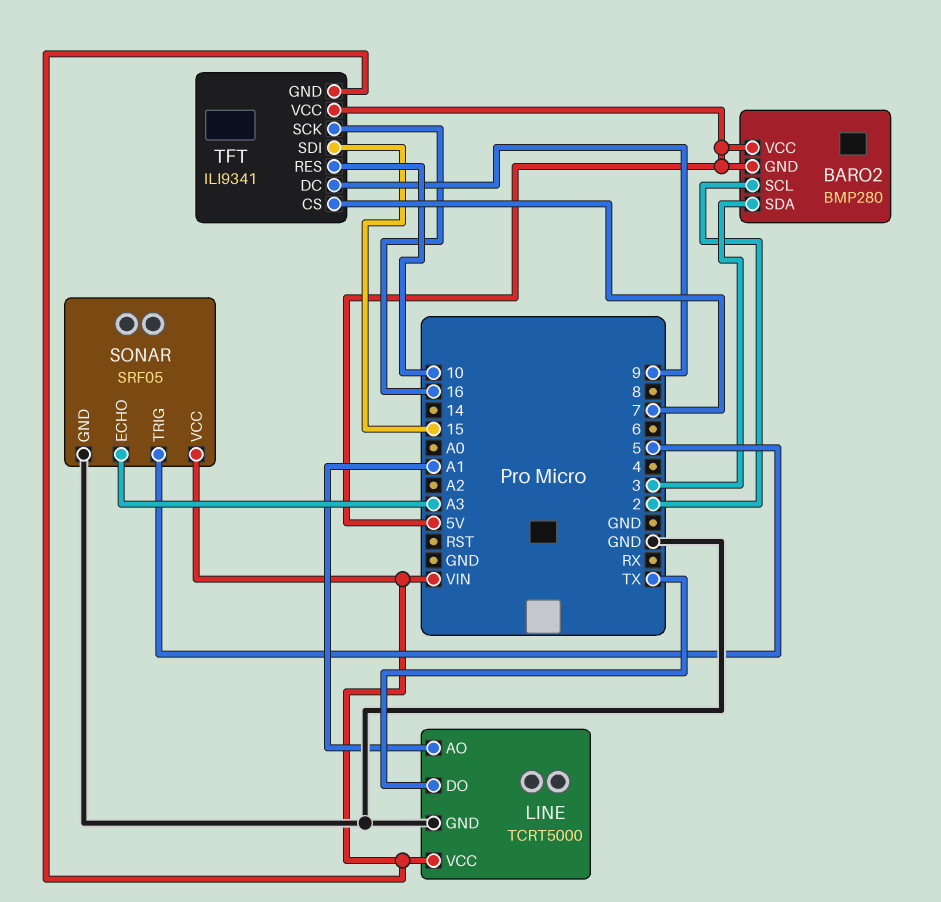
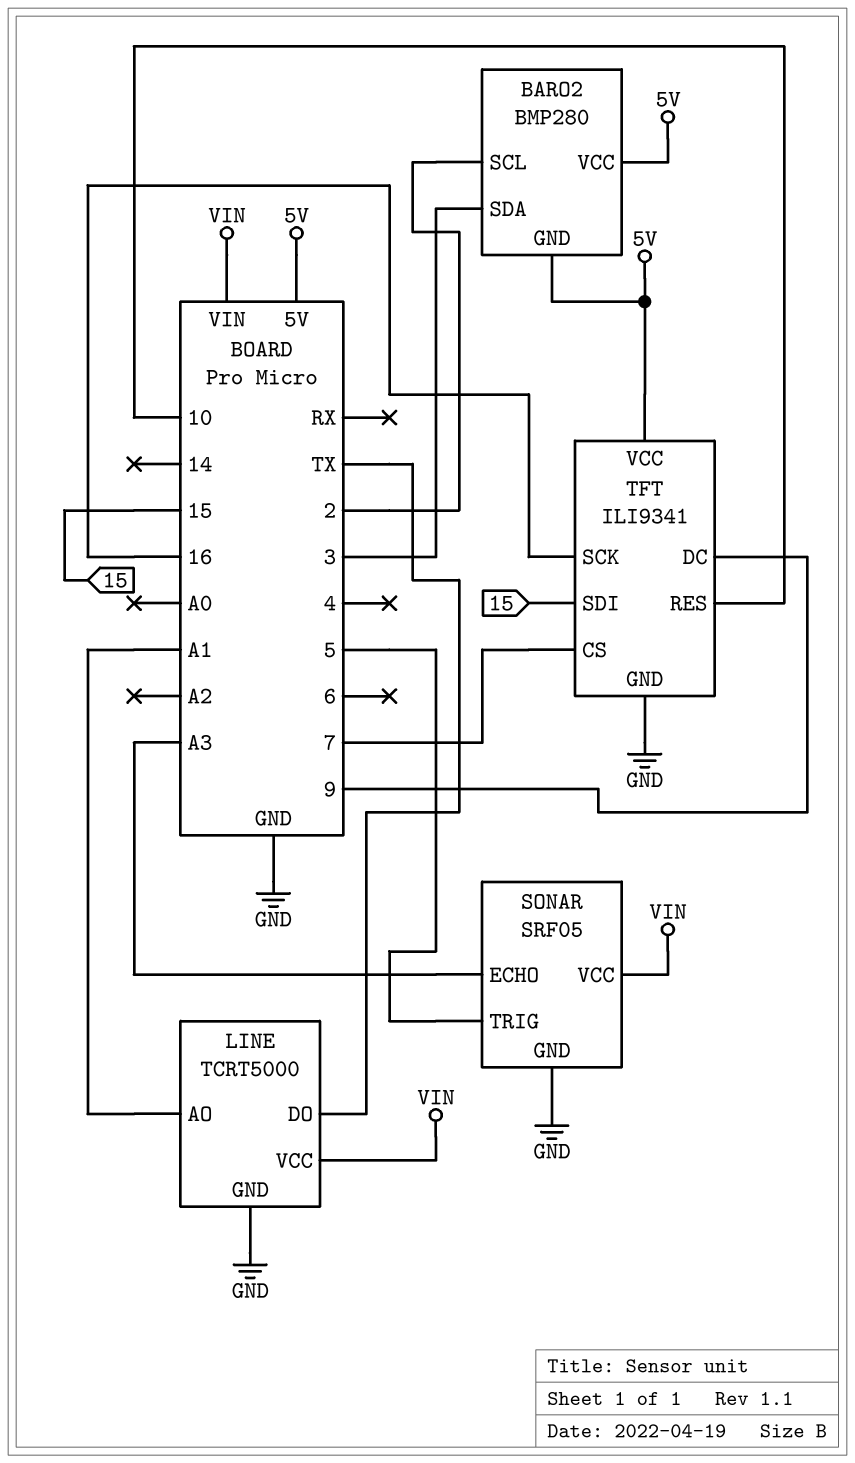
TFT pin GND: VIN -> GND

